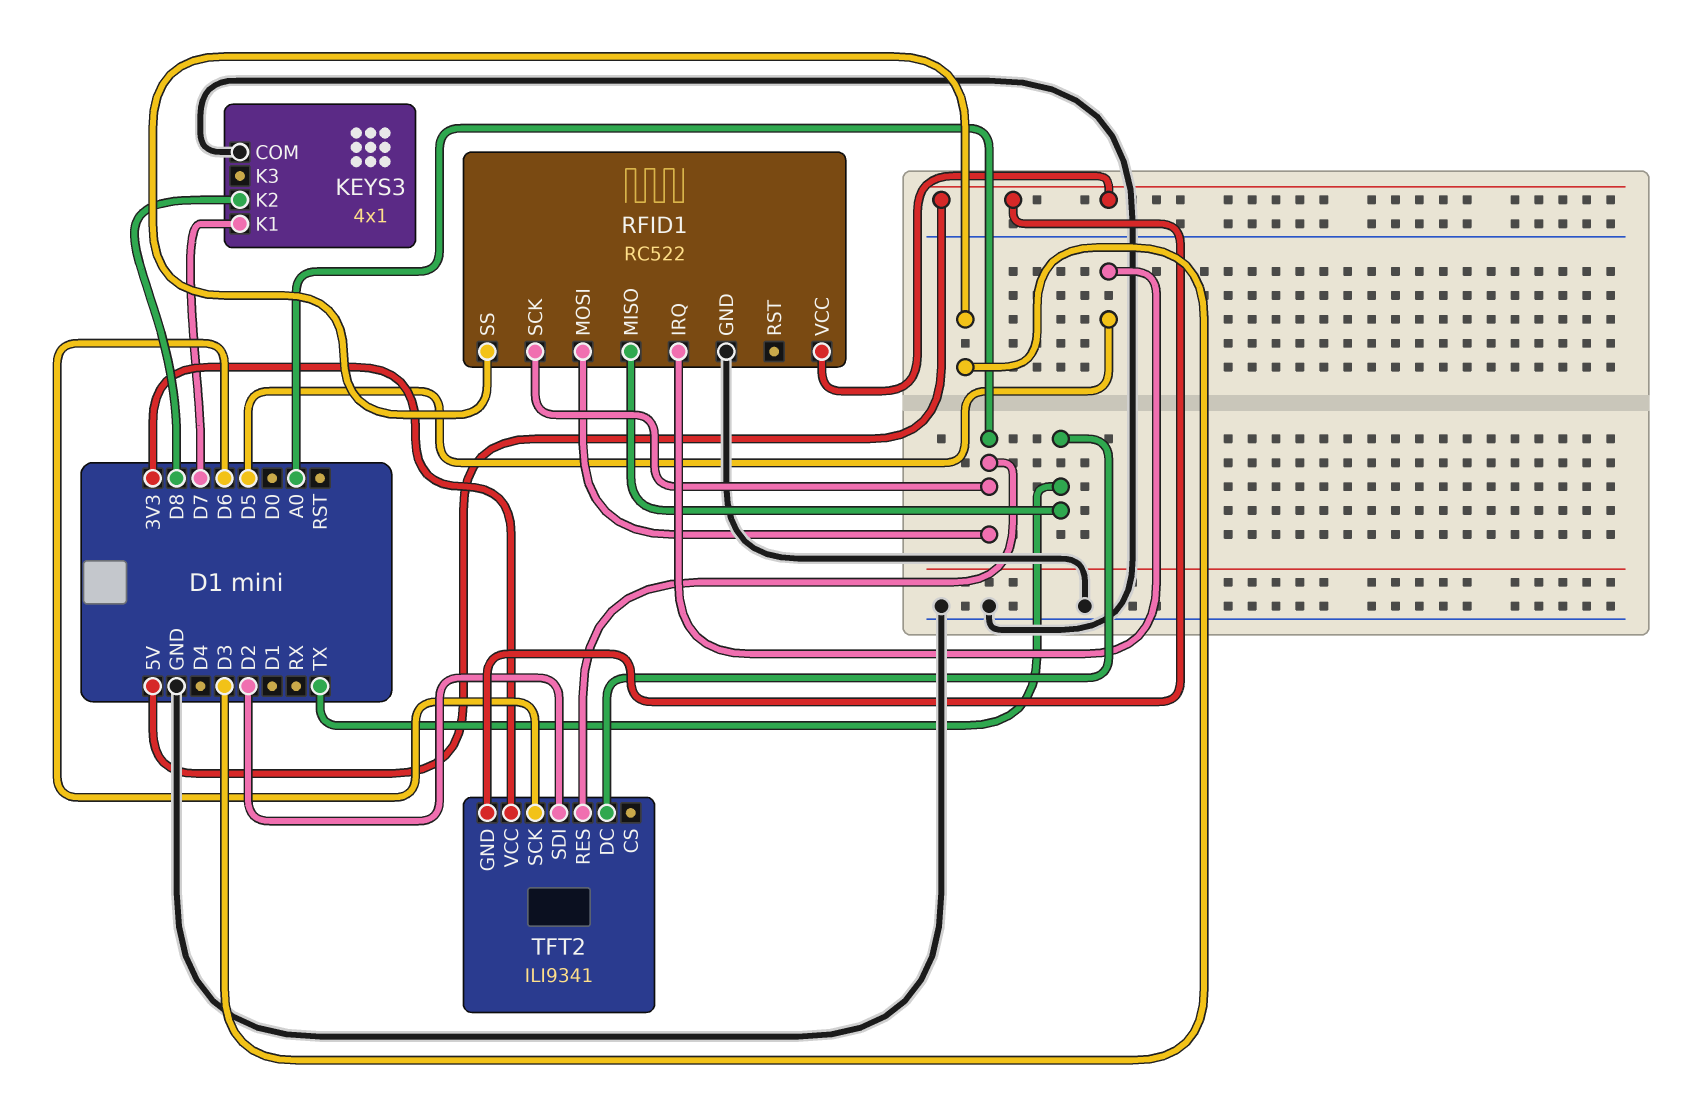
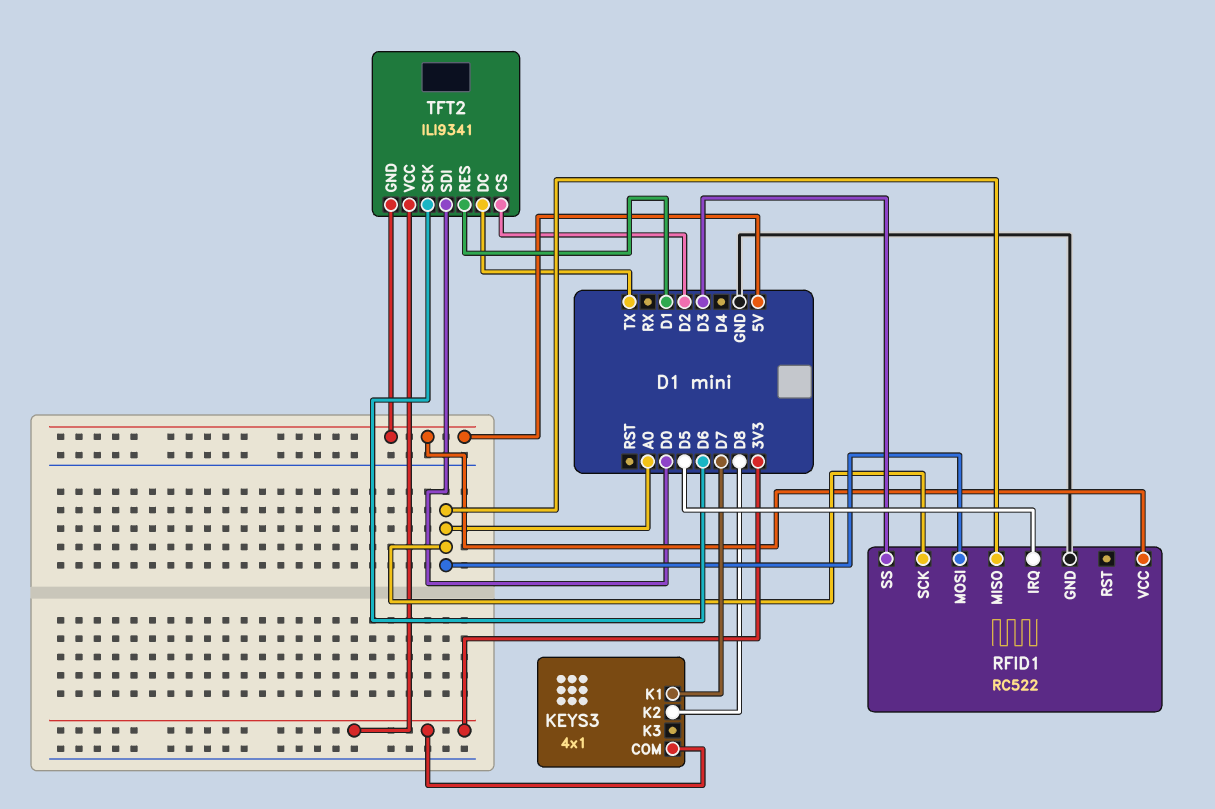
KEYS3 pin COM: GND -> 3V3
RFID1 pin MISO: TX -> A0
TFT2 pin CS: none -> D2
TFT2 pin RES: A0 -> D1
TFT2 pin SDI: D2 -> D0

